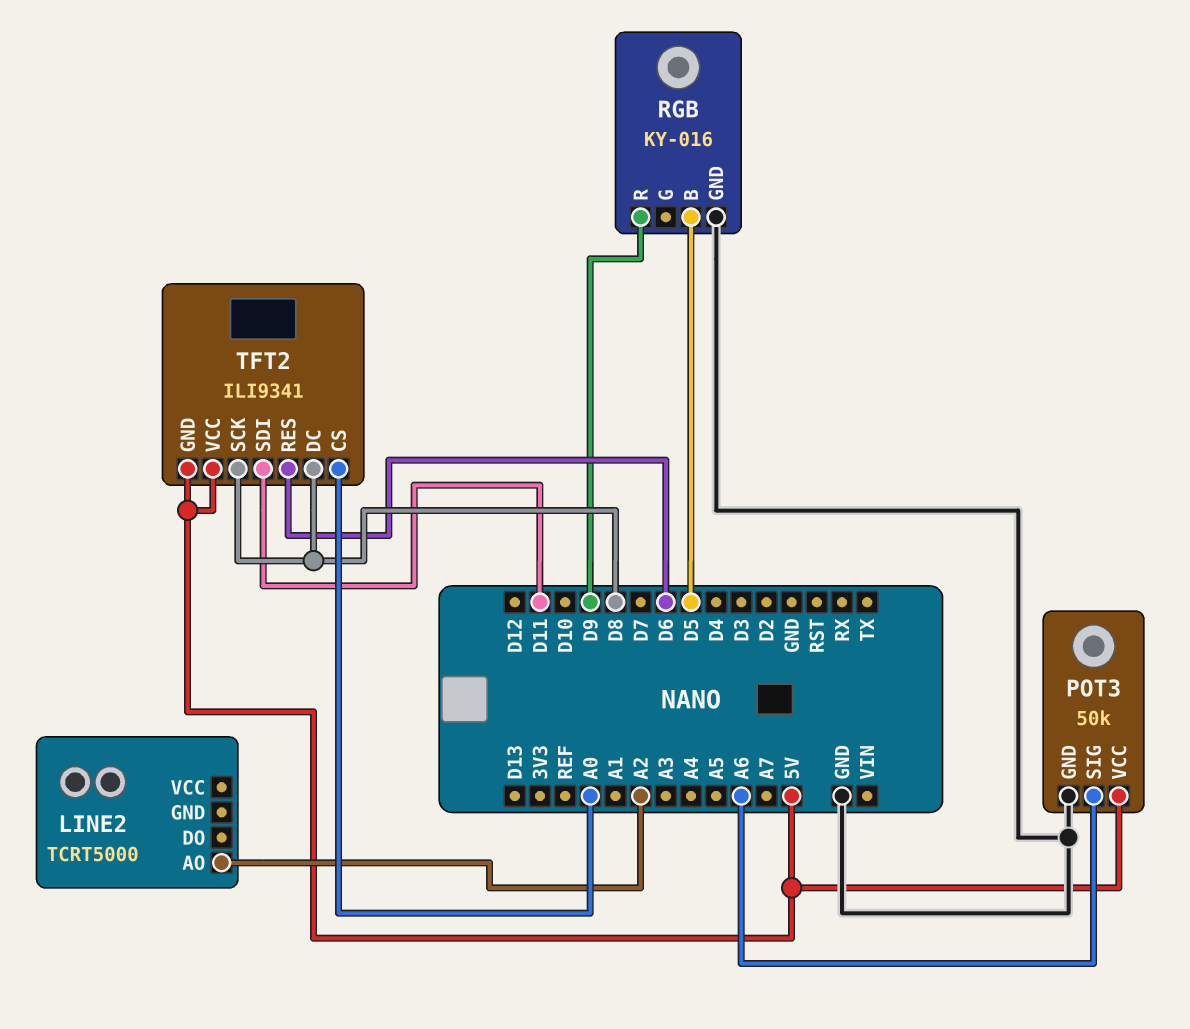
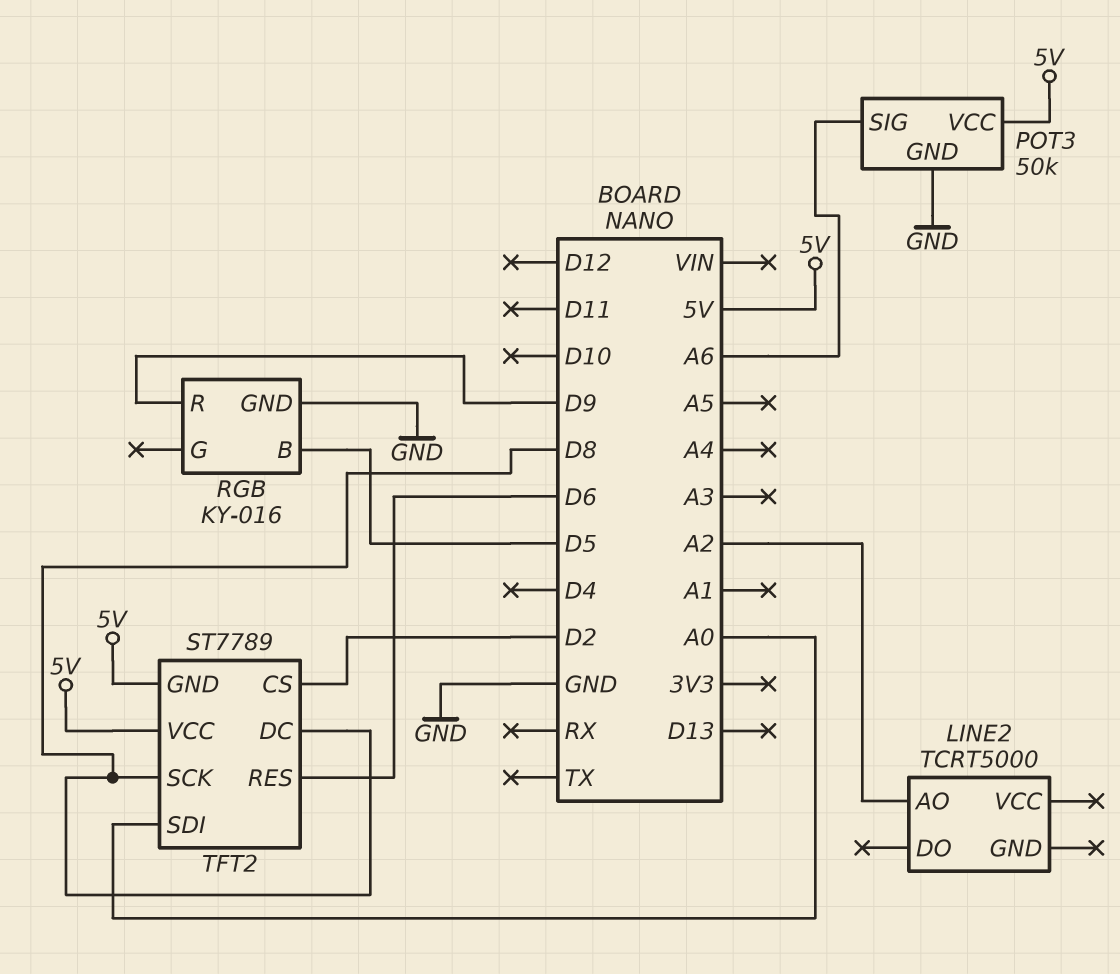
TFT2: ILI9341 -> ST7789
TFT2 pin CS: A0 -> D2
TFT2 pin SDI: D11 -> A0

